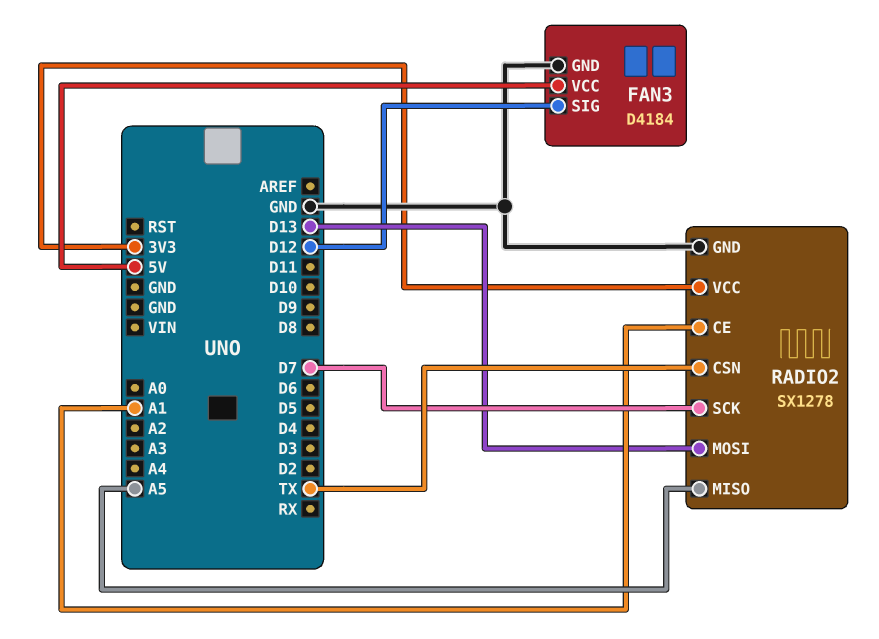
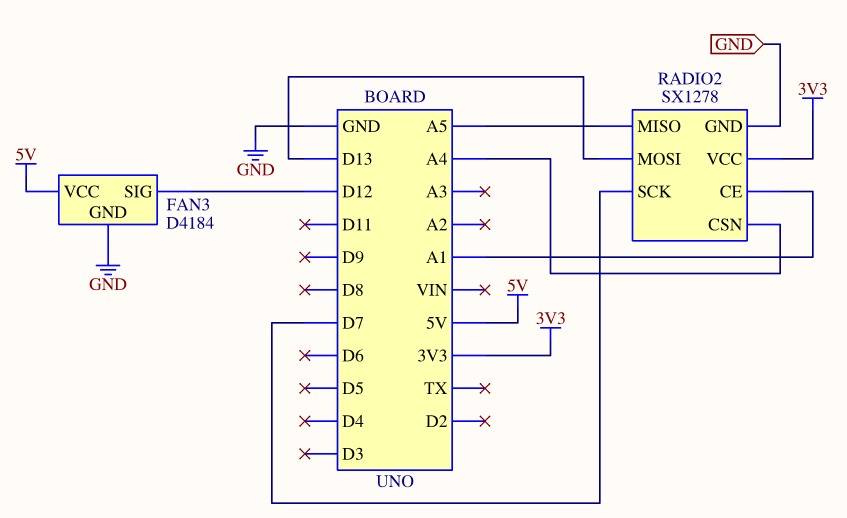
RADIO2 pin CSN: TX -> A4

